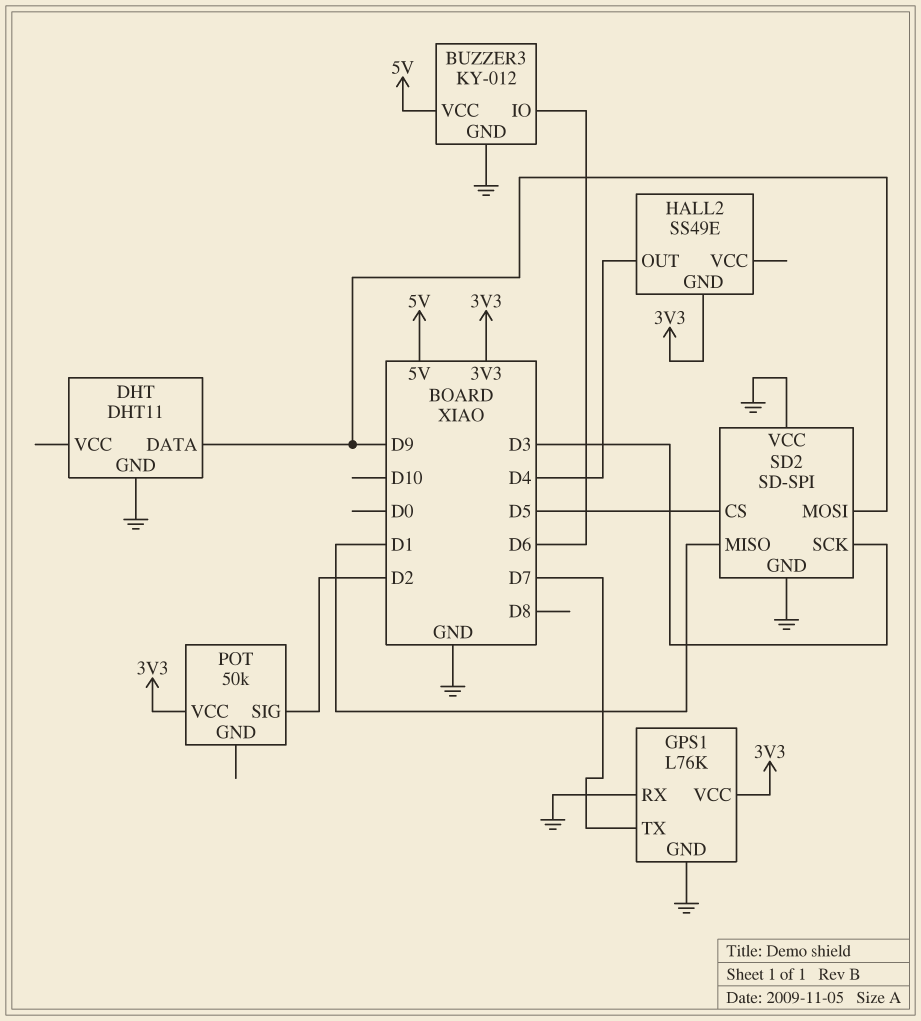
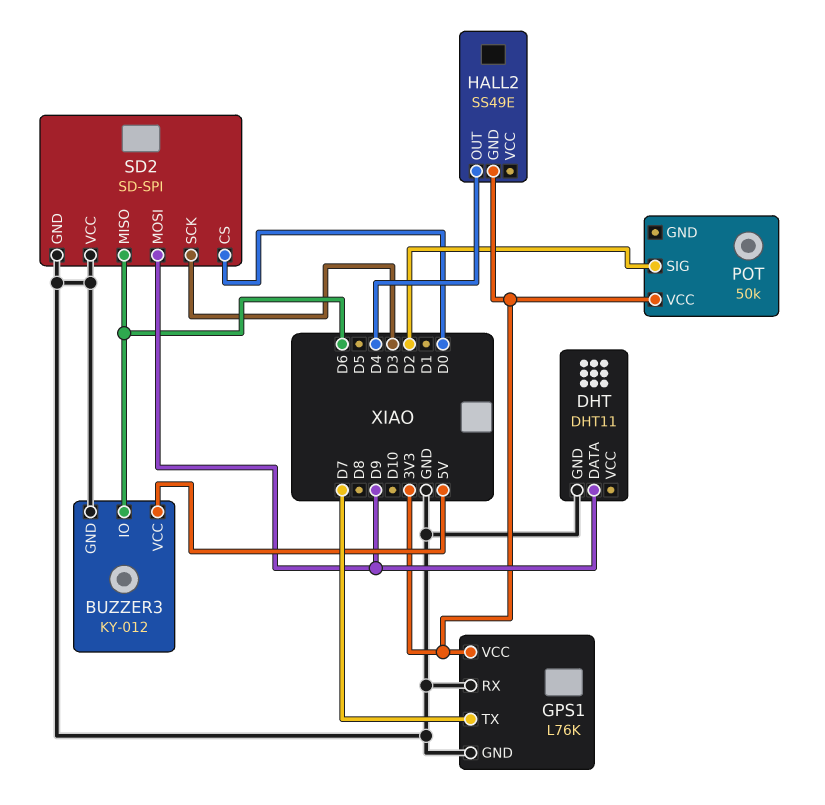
SD2 pin CS: D5 -> D0
SD2 pin MISO: D1 -> D6

